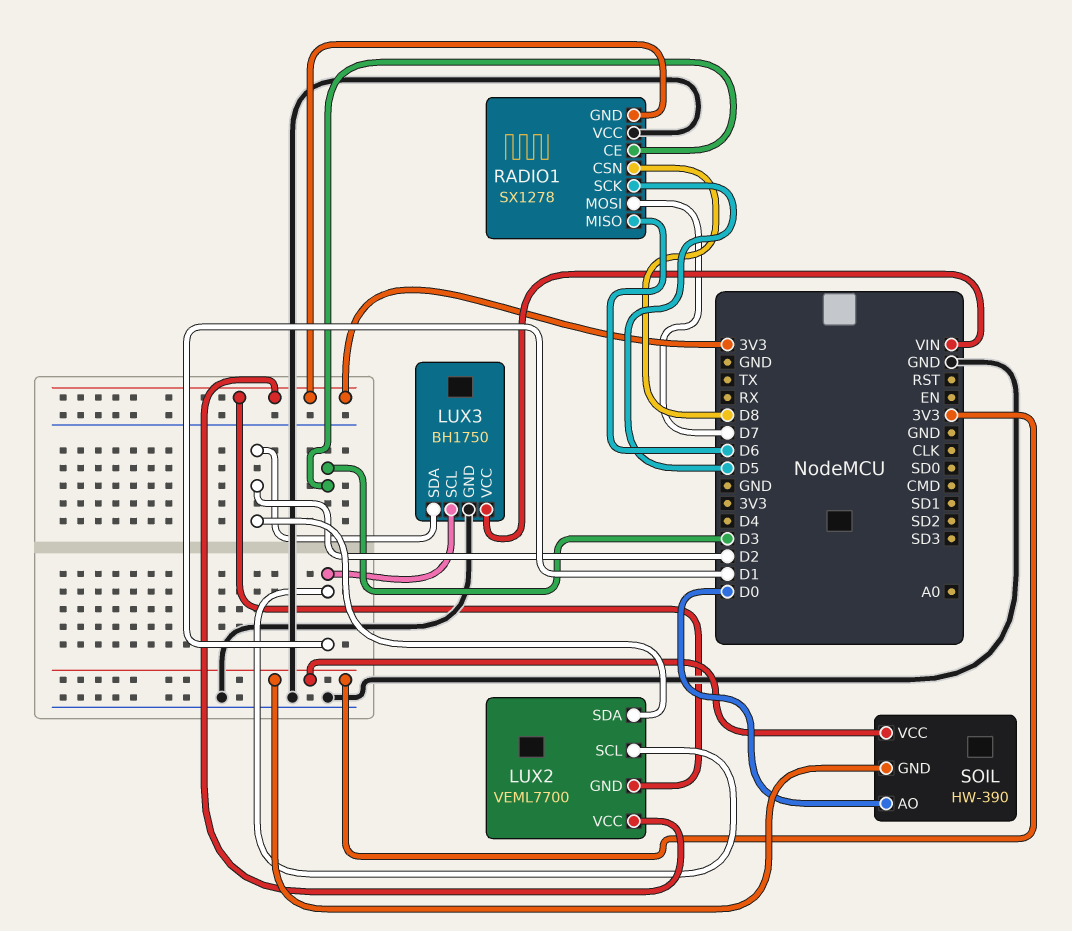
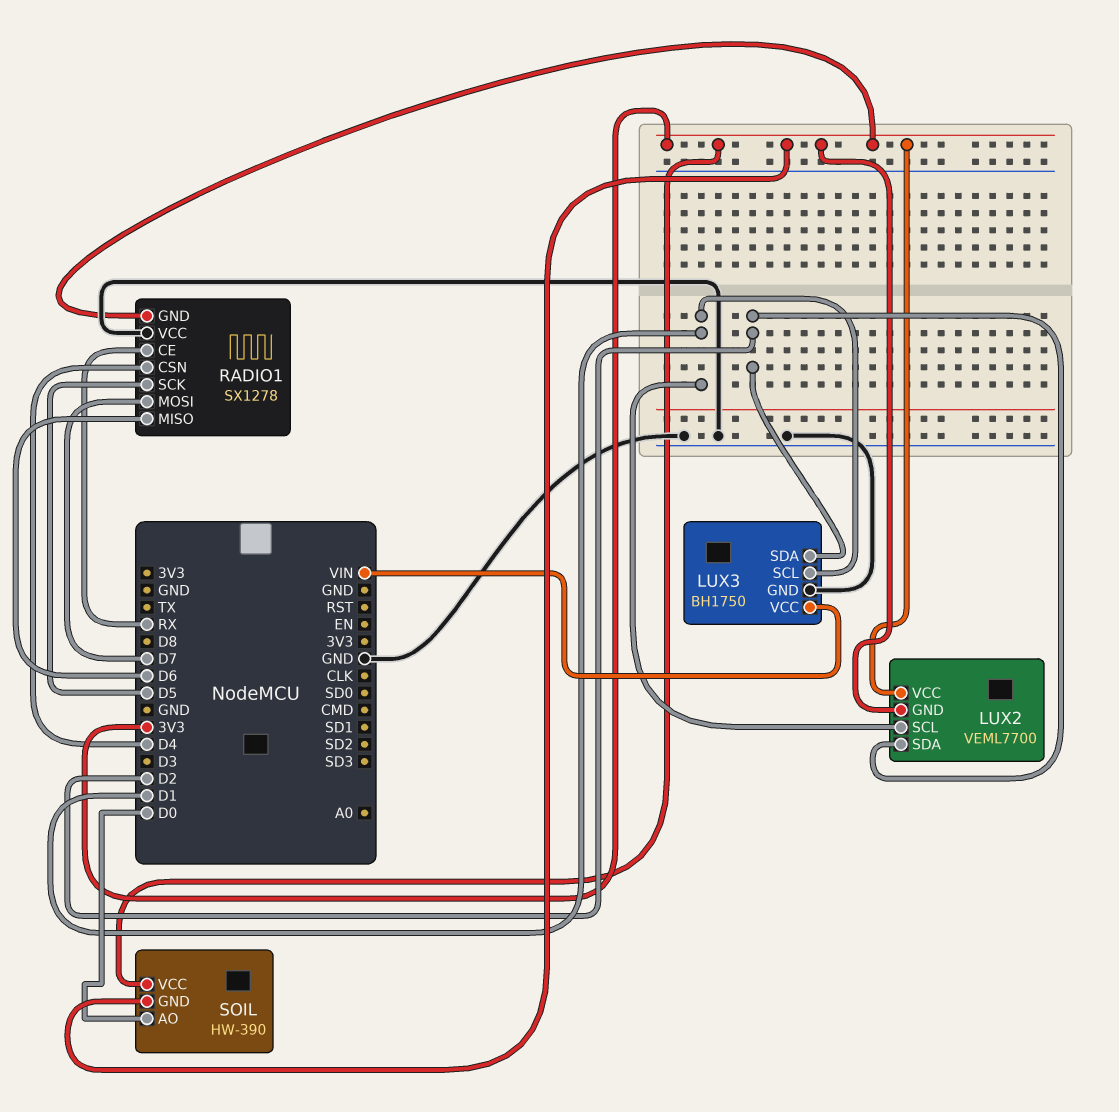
RADIO1 pin CE: D3 -> RX
RADIO1 pin CSN: D8 -> D4

